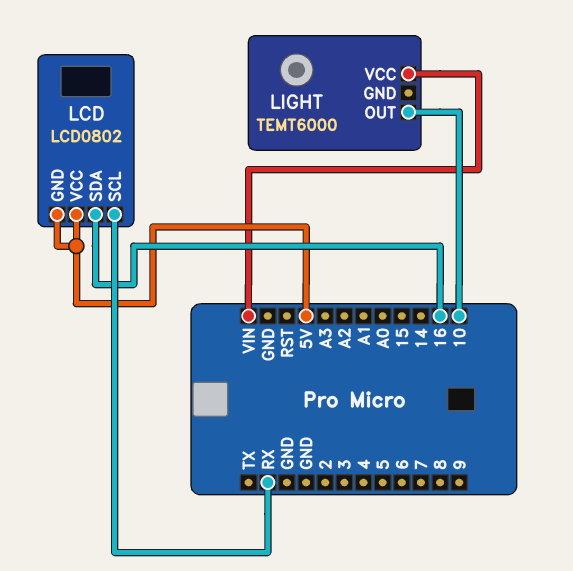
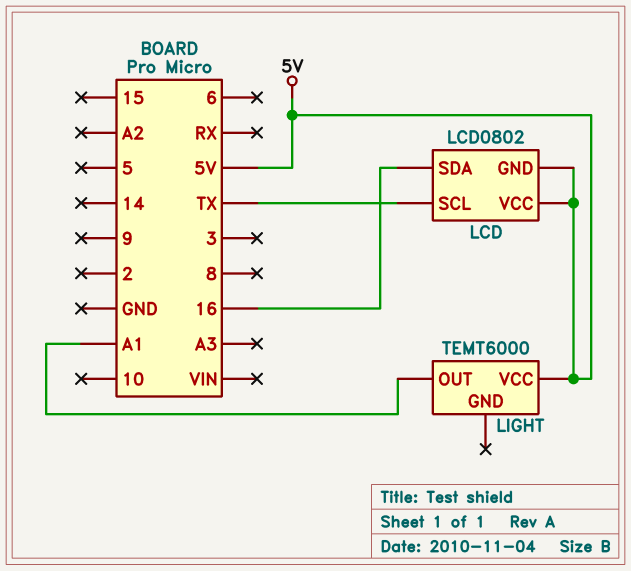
LCD pin SCL: RX -> TX
LIGHT pin OUT: 10 -> A1
LIGHT pin VCC: VIN -> 5V

